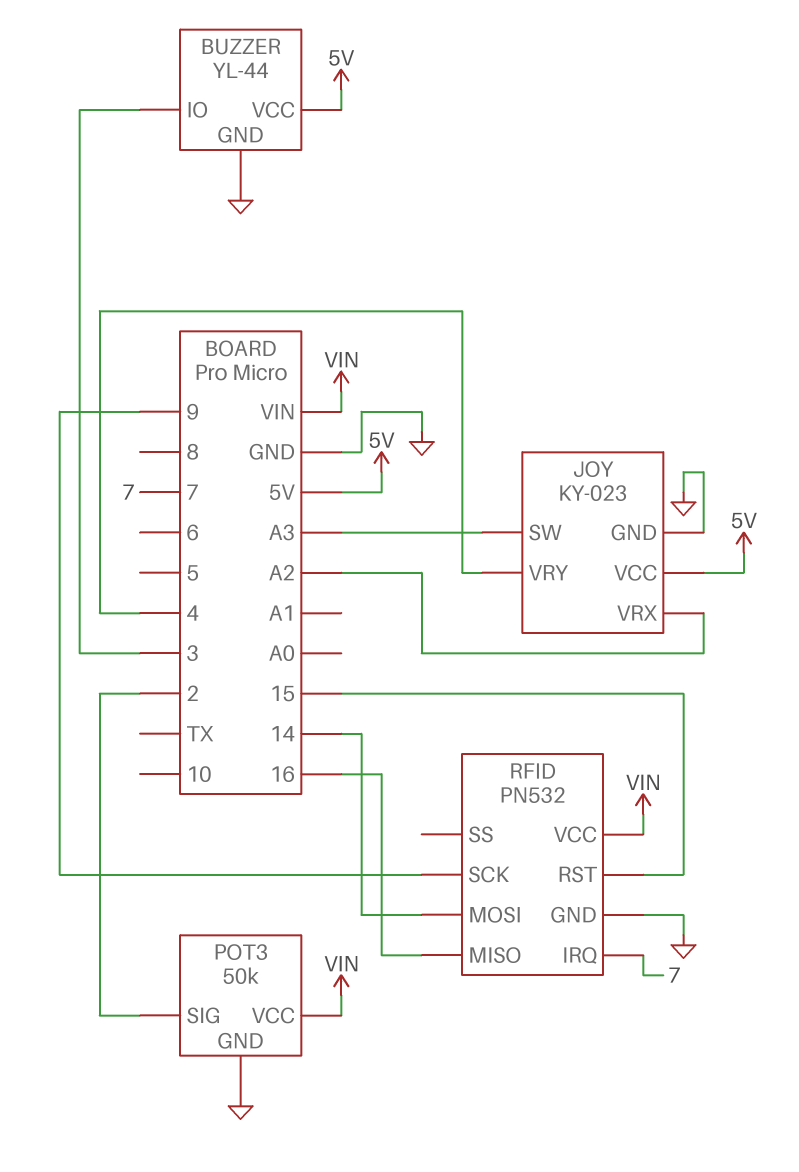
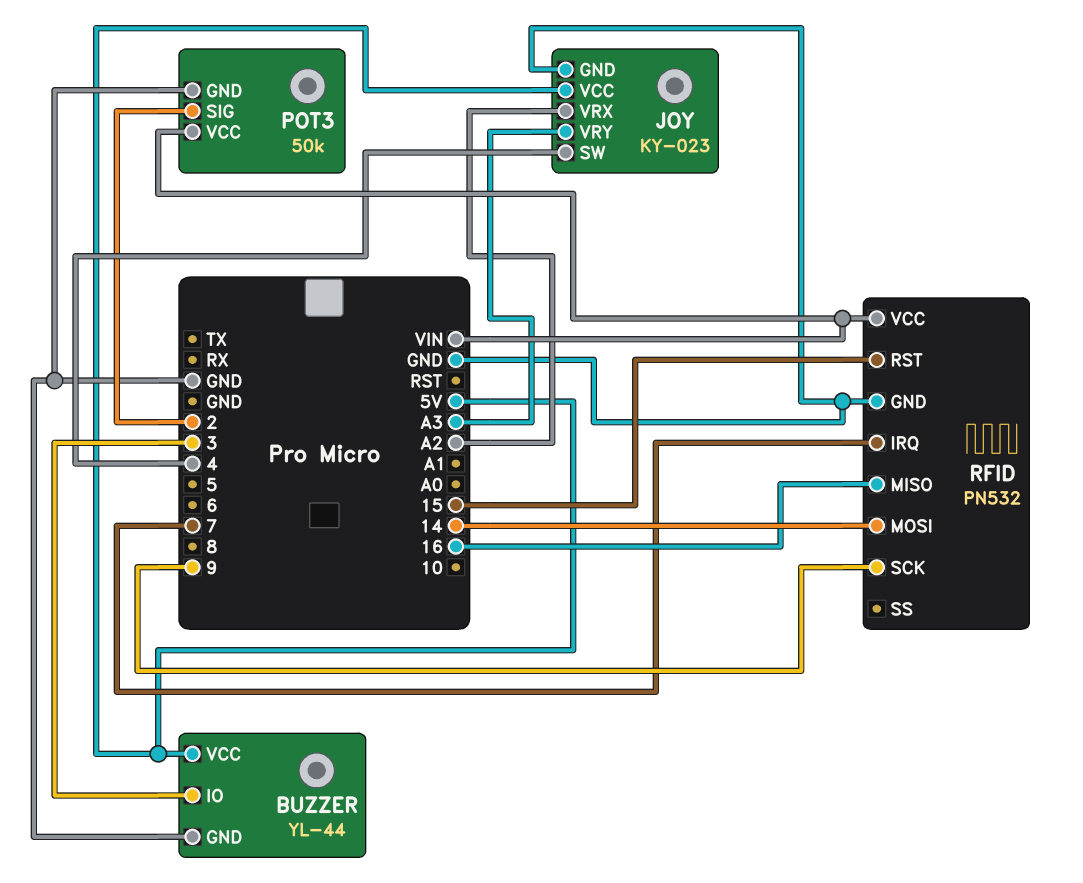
JOY pin SW: A3 -> 4
JOY pin VRY: 4 -> A3

